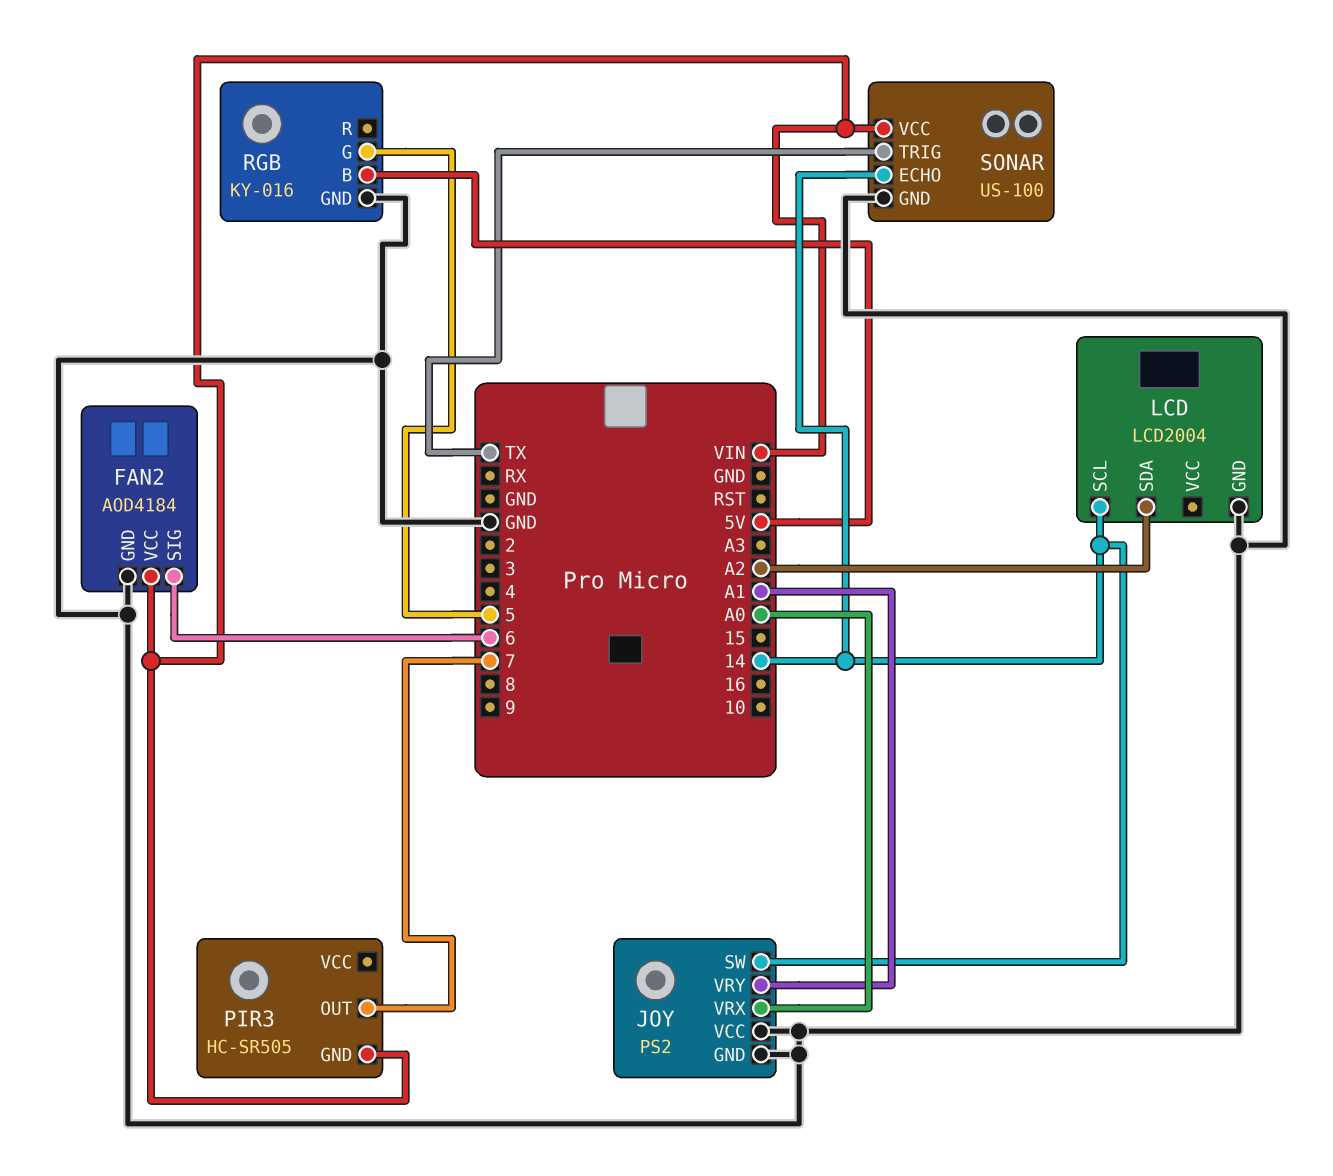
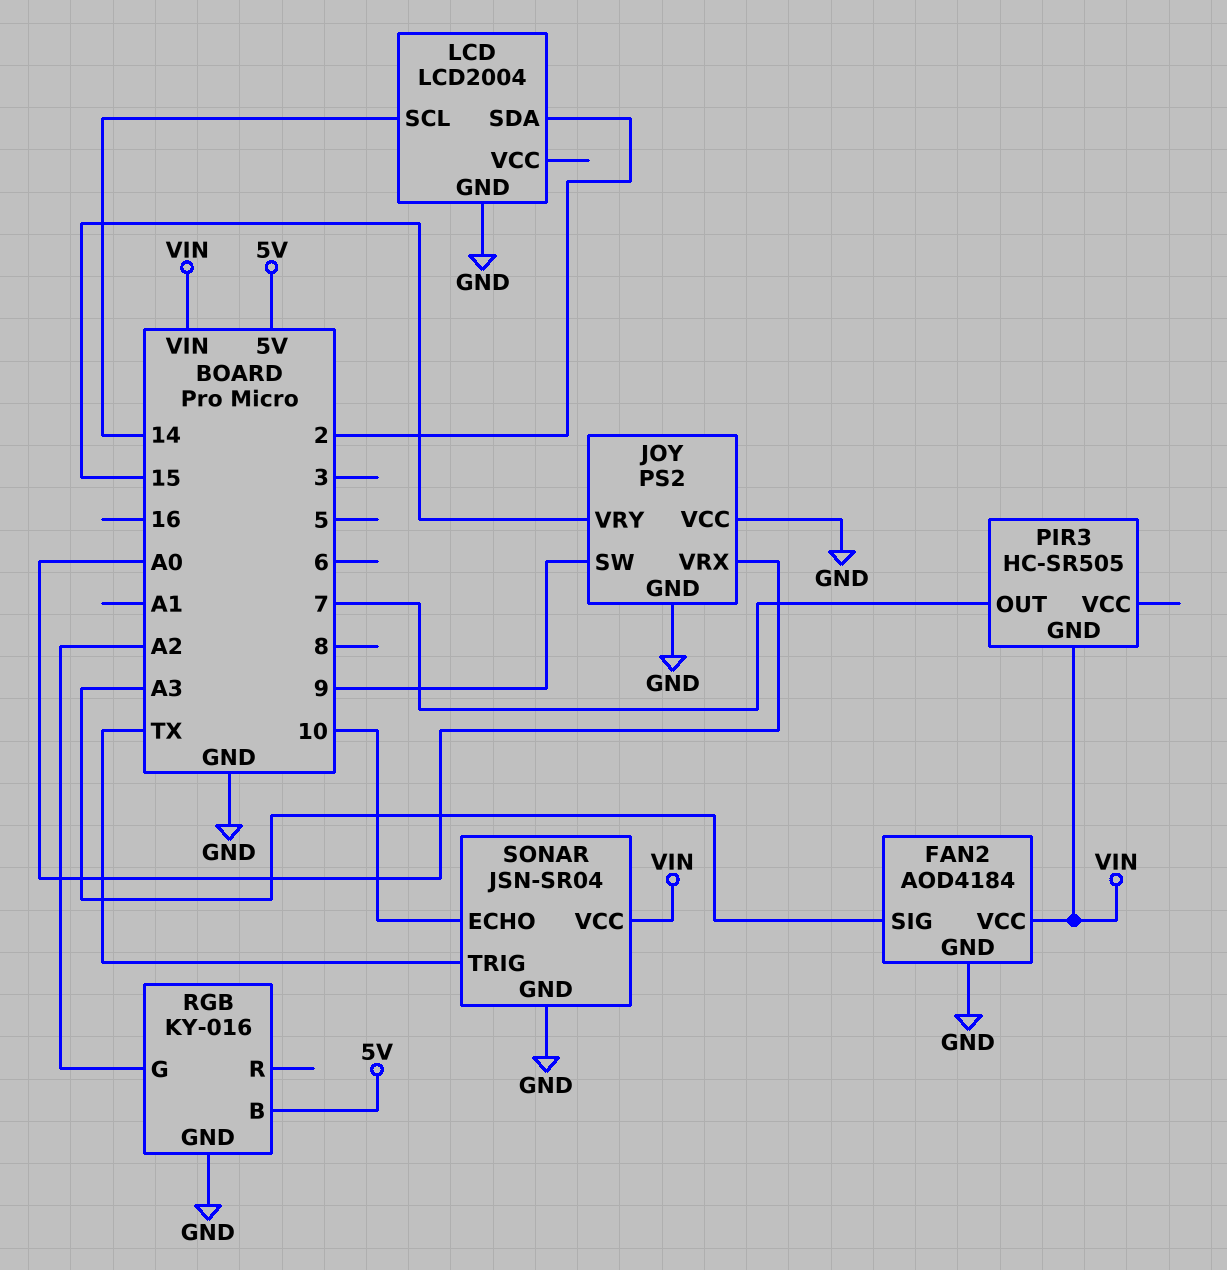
FAN2 pin SIG: 6 -> A3
JOY pin SW: 14 -> 9
JOY pin VRY: A1 -> 15
LCD pin SDA: A2 -> 2
RGB pin G: 5 -> A2
SONAR: US-100 -> JSN-SR04
SONAR pin ECHO: 14 -> 10

